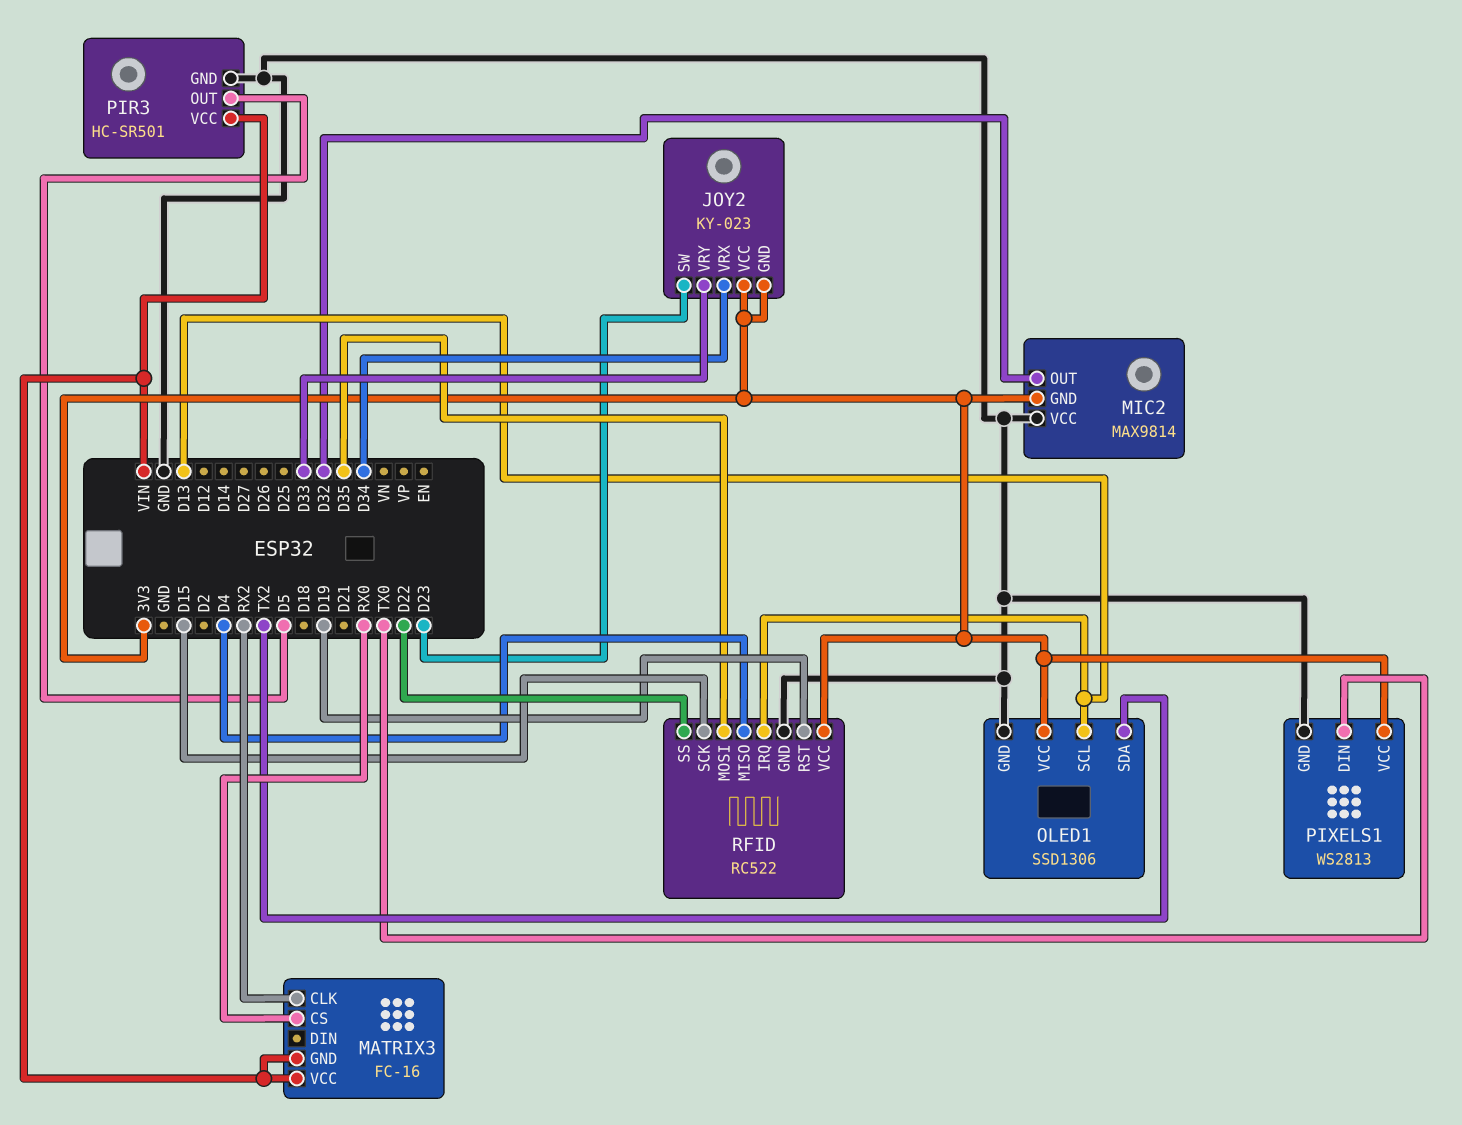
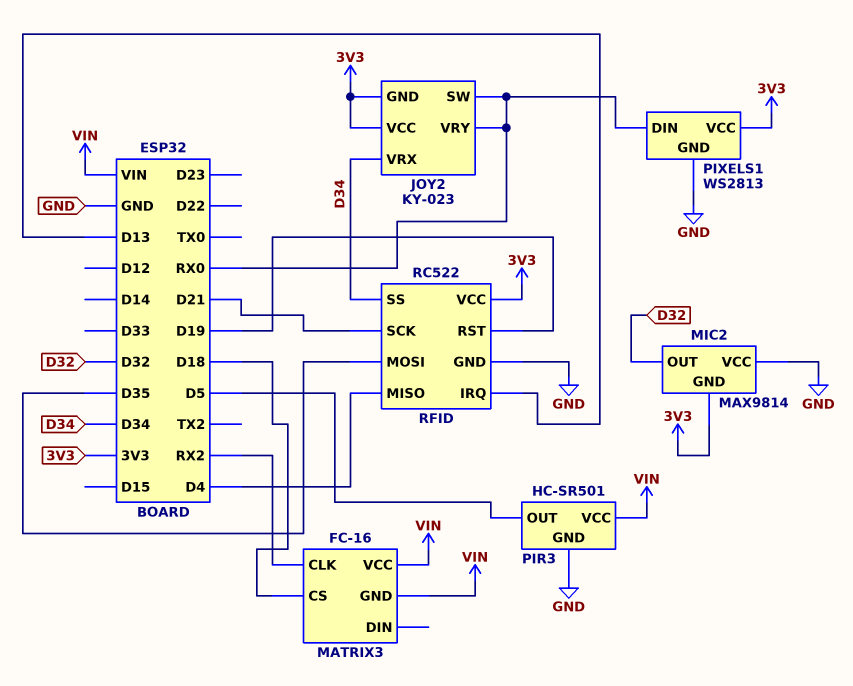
JOY2 pin SW: D23 -> RX0
JOY2 pin VRY: D33 -> RX0
MATRIX3 pin CS: RX0 -> D18
OLED1: SSD1306 -> none
OLED1 pin GND: GND -> none
OLED1 pin SCL: D13 -> none
OLED1 pin SDA: TX2 -> none
OLED1 pin VCC: 3V3 -> none
PIXELS1 pin DIN: TX0 -> RX0
RFID pin SCK: D15 -> D21
RFID pin SS: D22 -> D34

